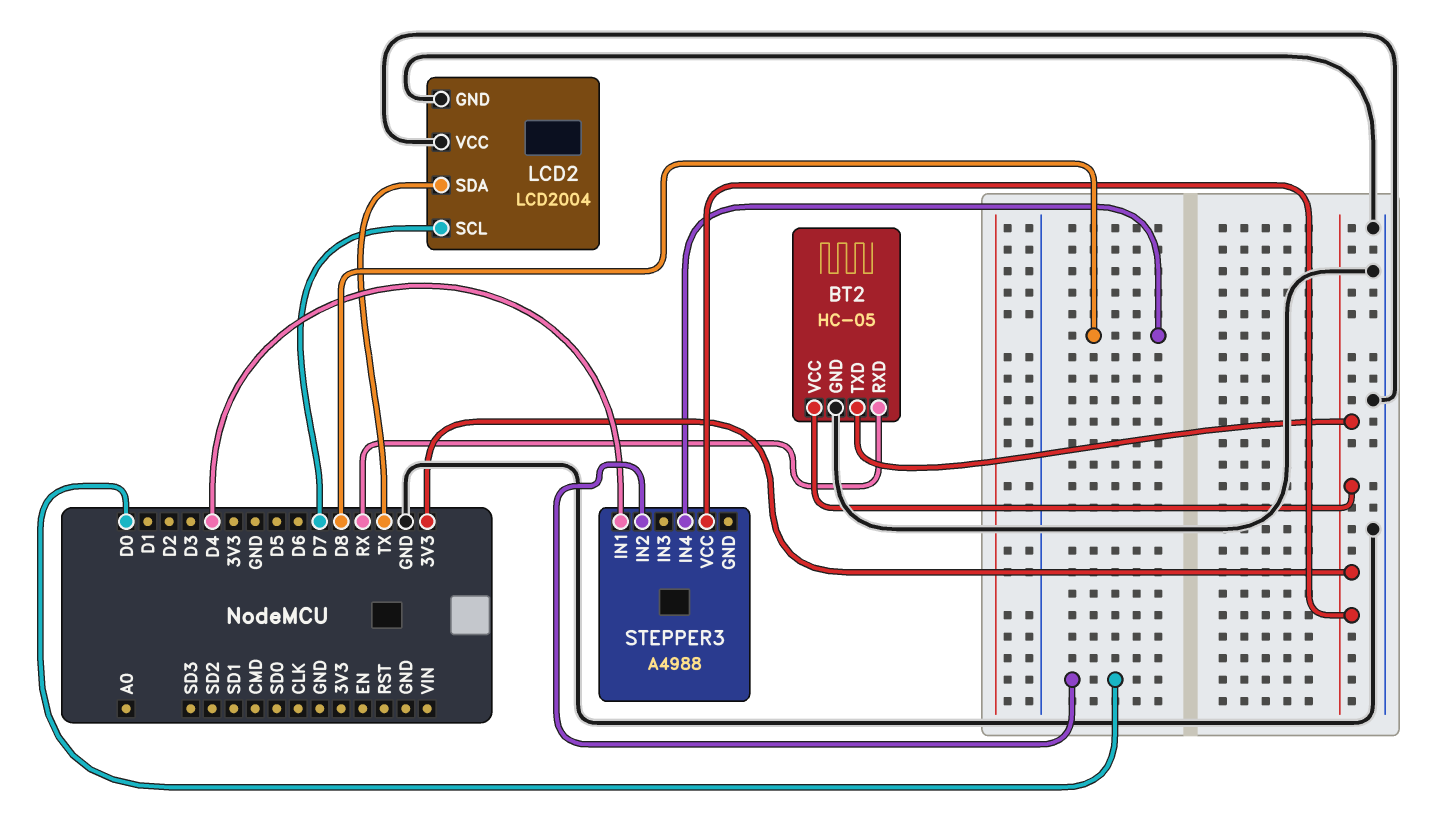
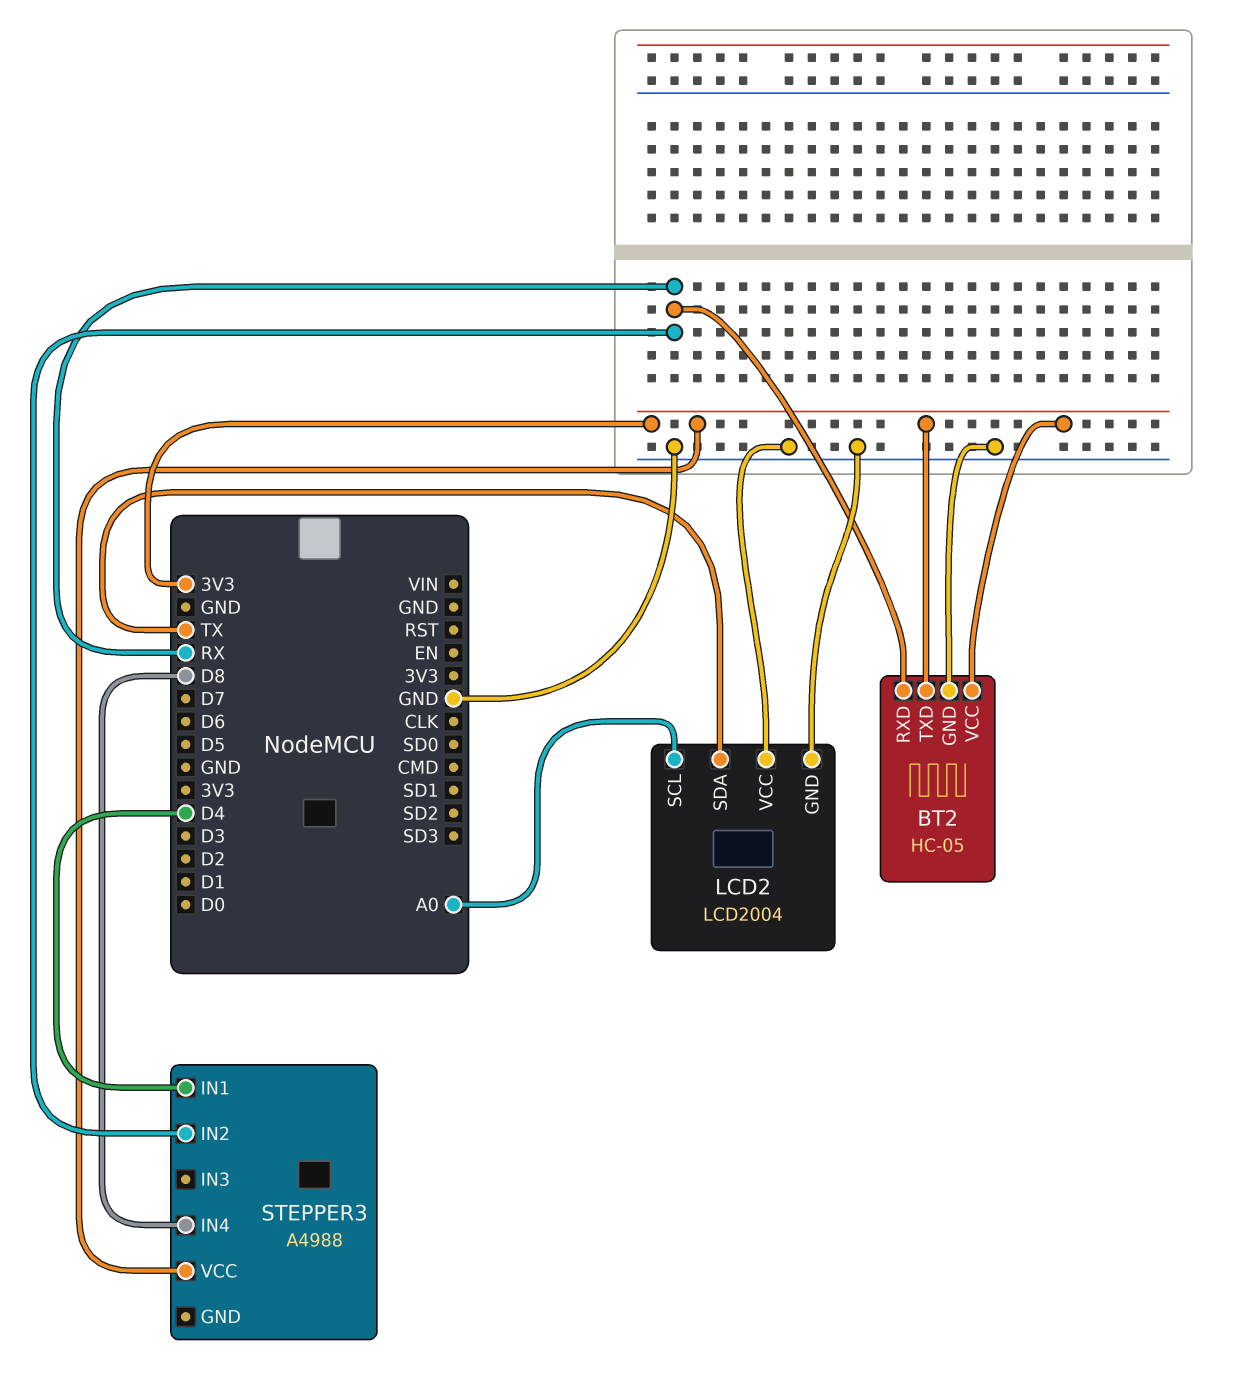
LCD2 pin SCL: D7 -> A0
STEPPER3 pin IN2: D0 -> RX

